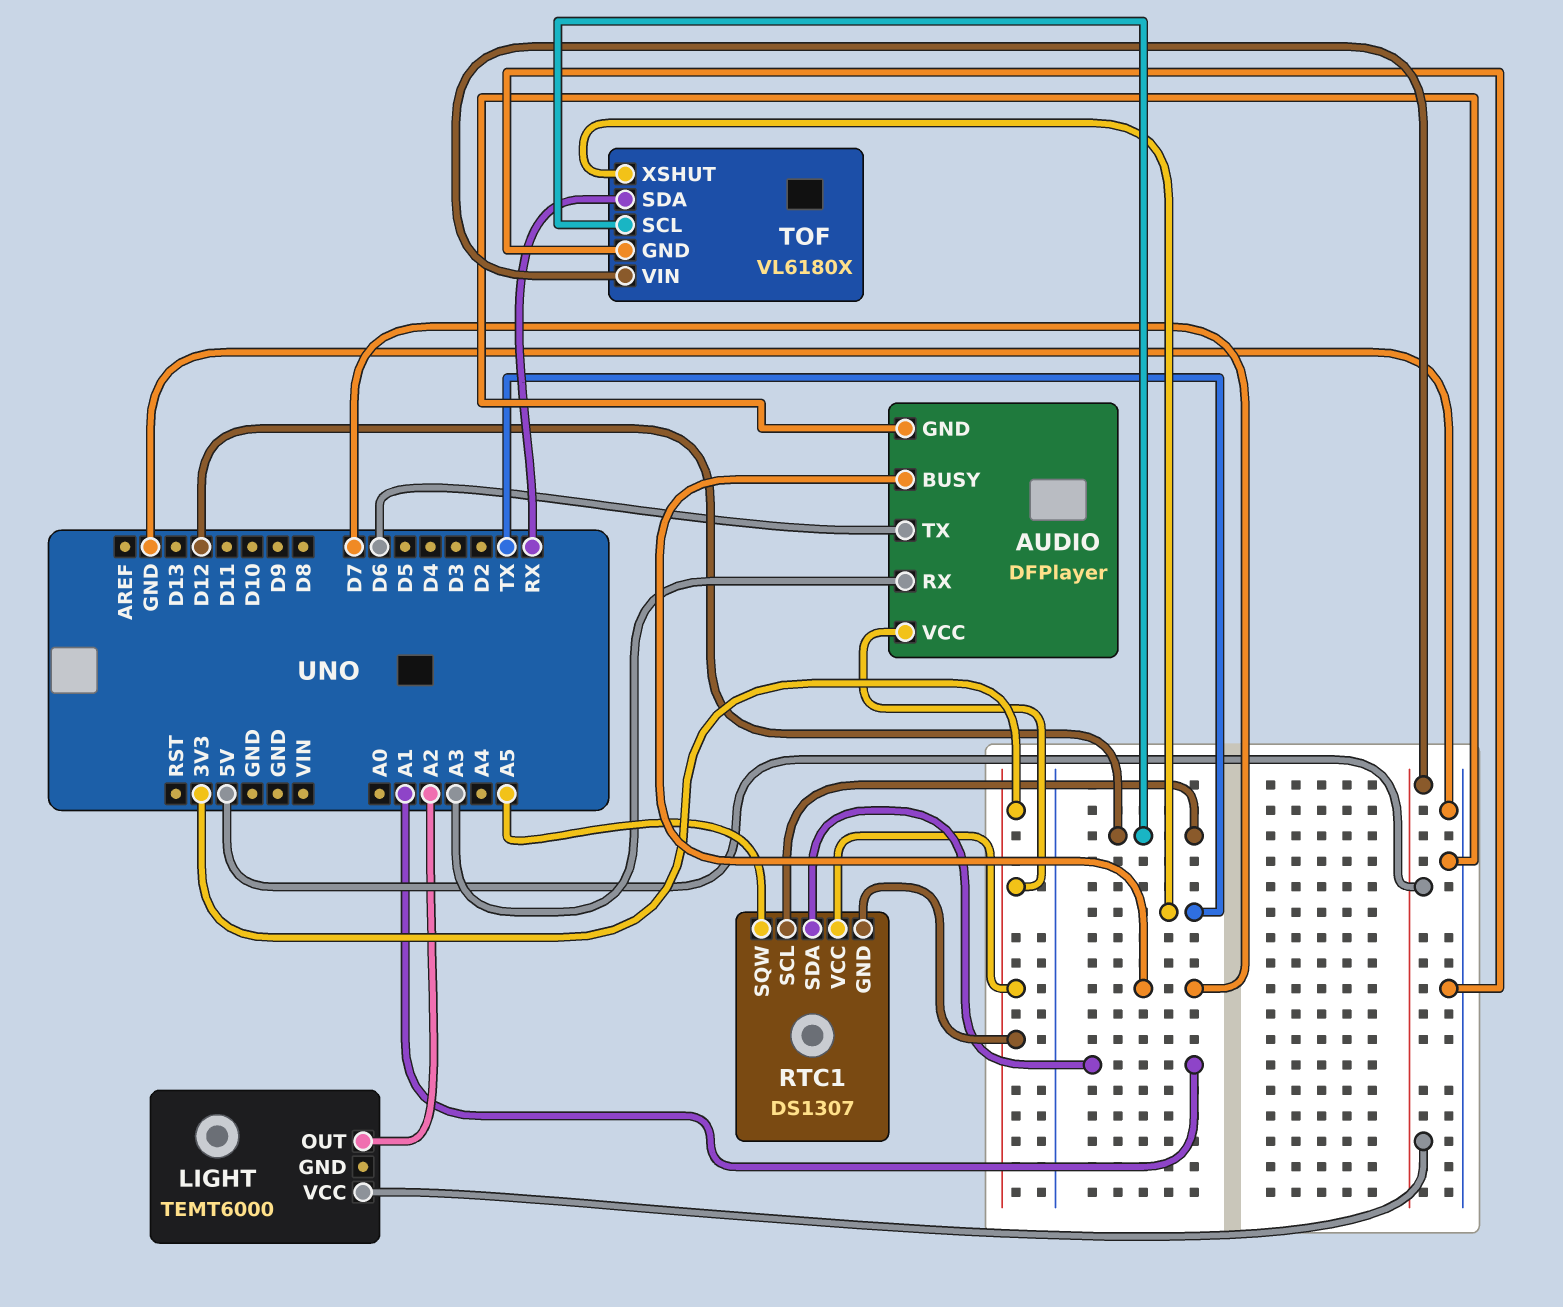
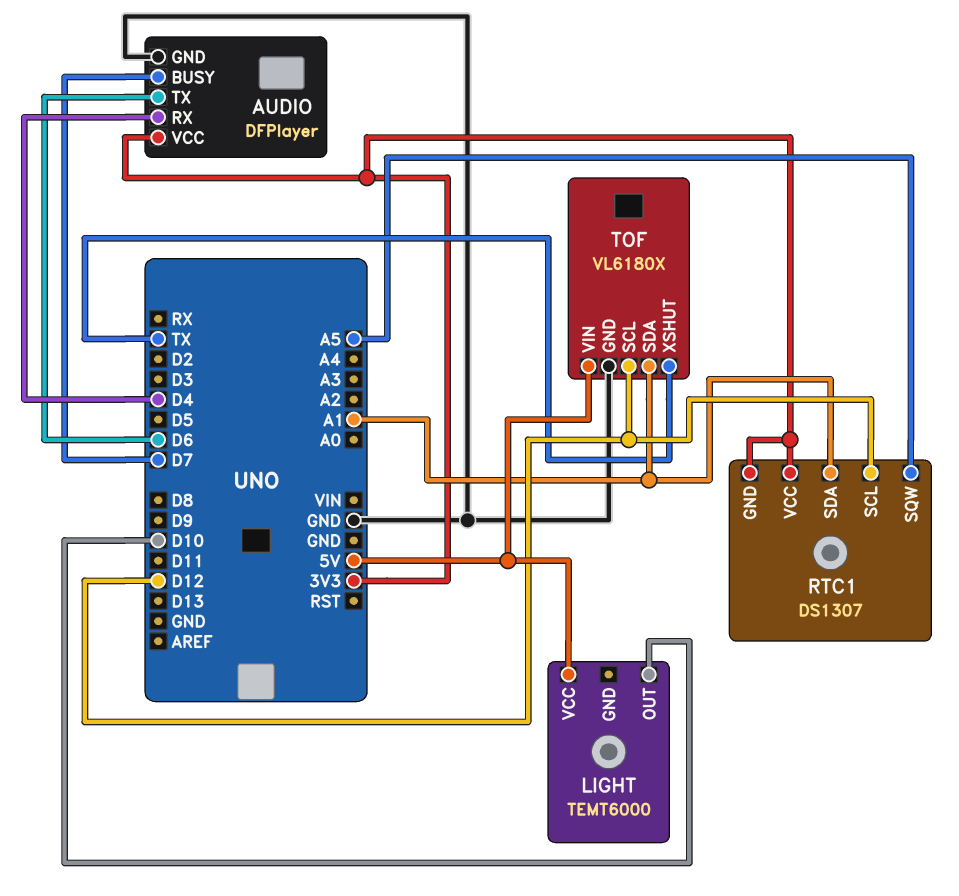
AUDIO pin RX: A3 -> D4
LIGHT pin OUT: A2 -> D10
TOF pin SDA: RX -> A1

